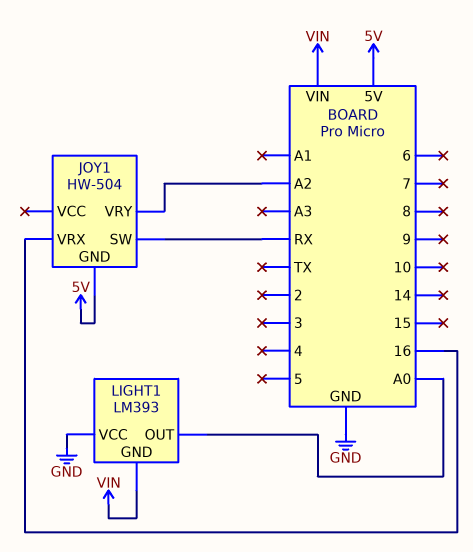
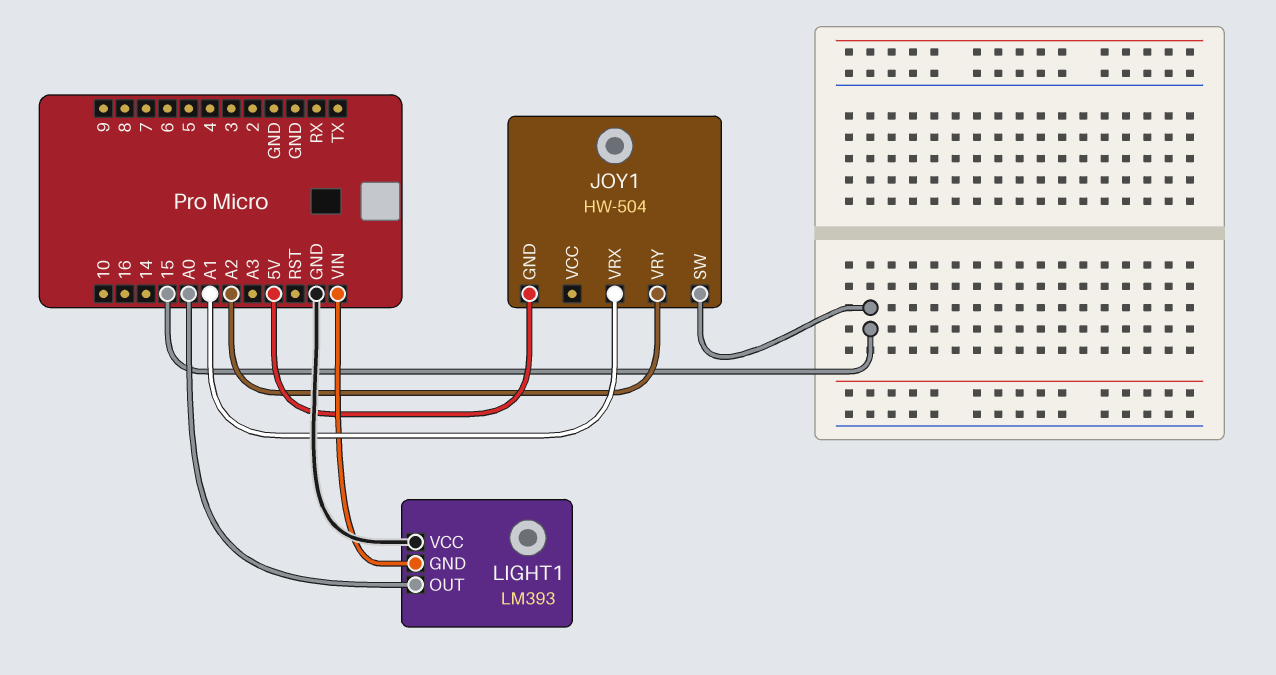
JOY1 pin SW: RX -> 15
JOY1 pin VRX: 16 -> A1

